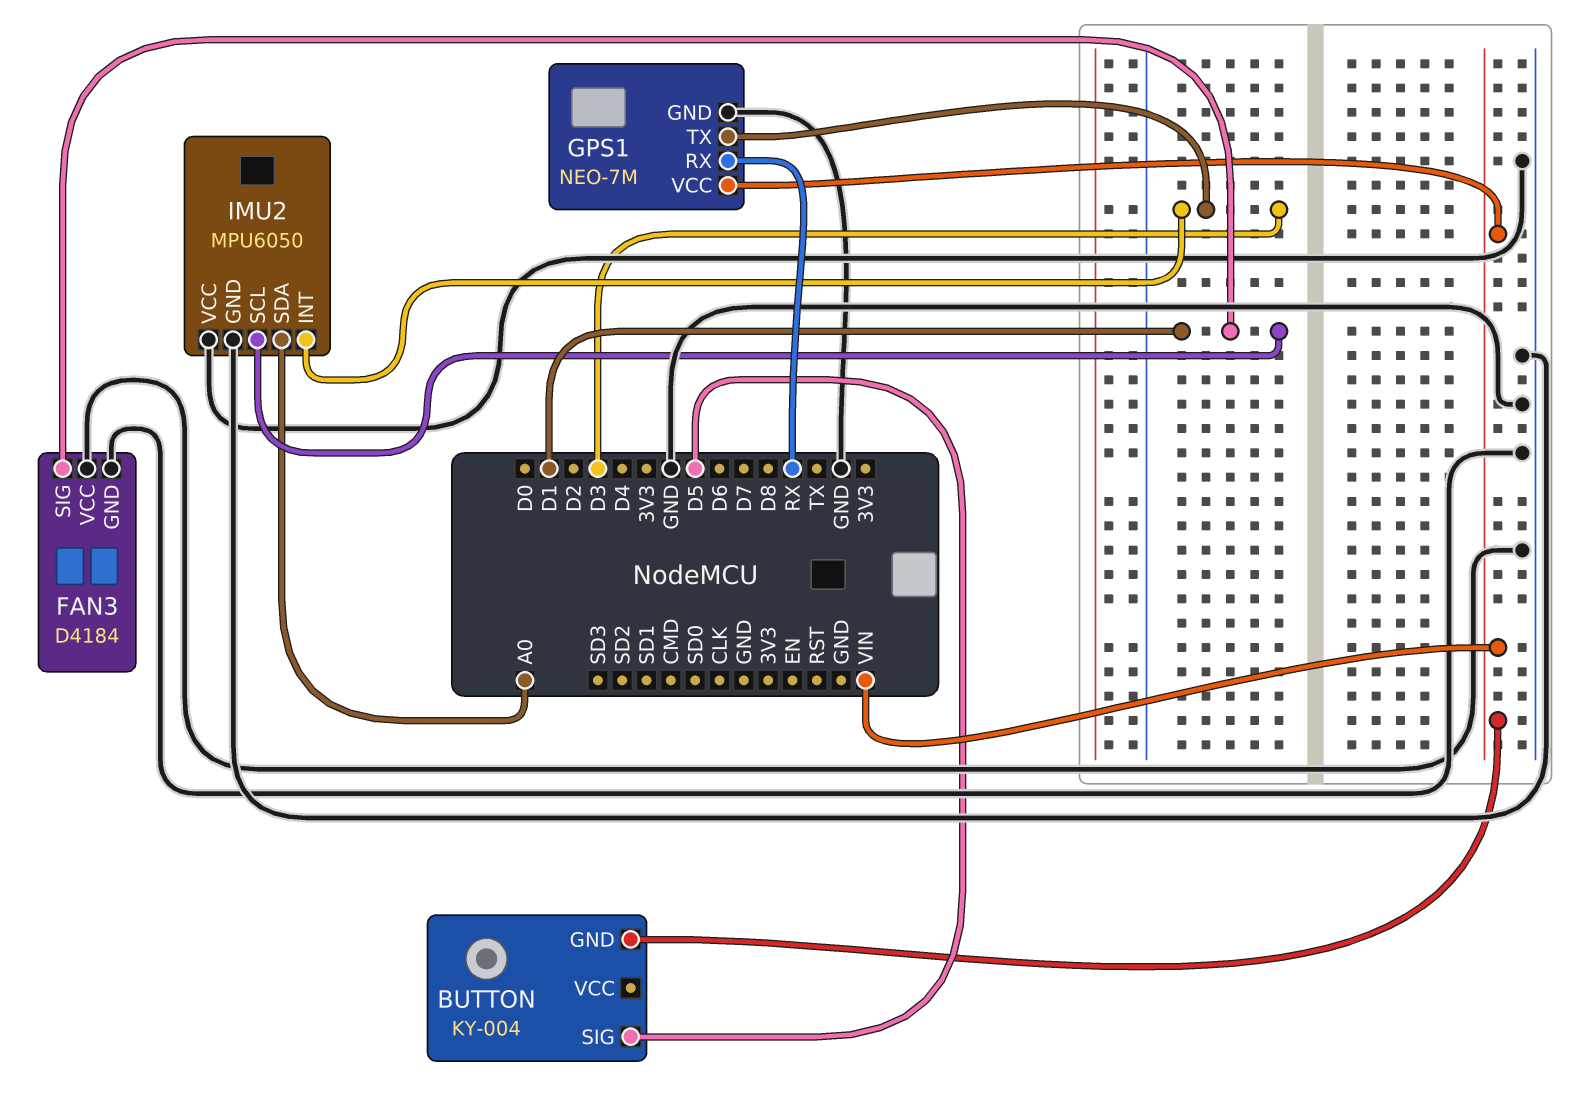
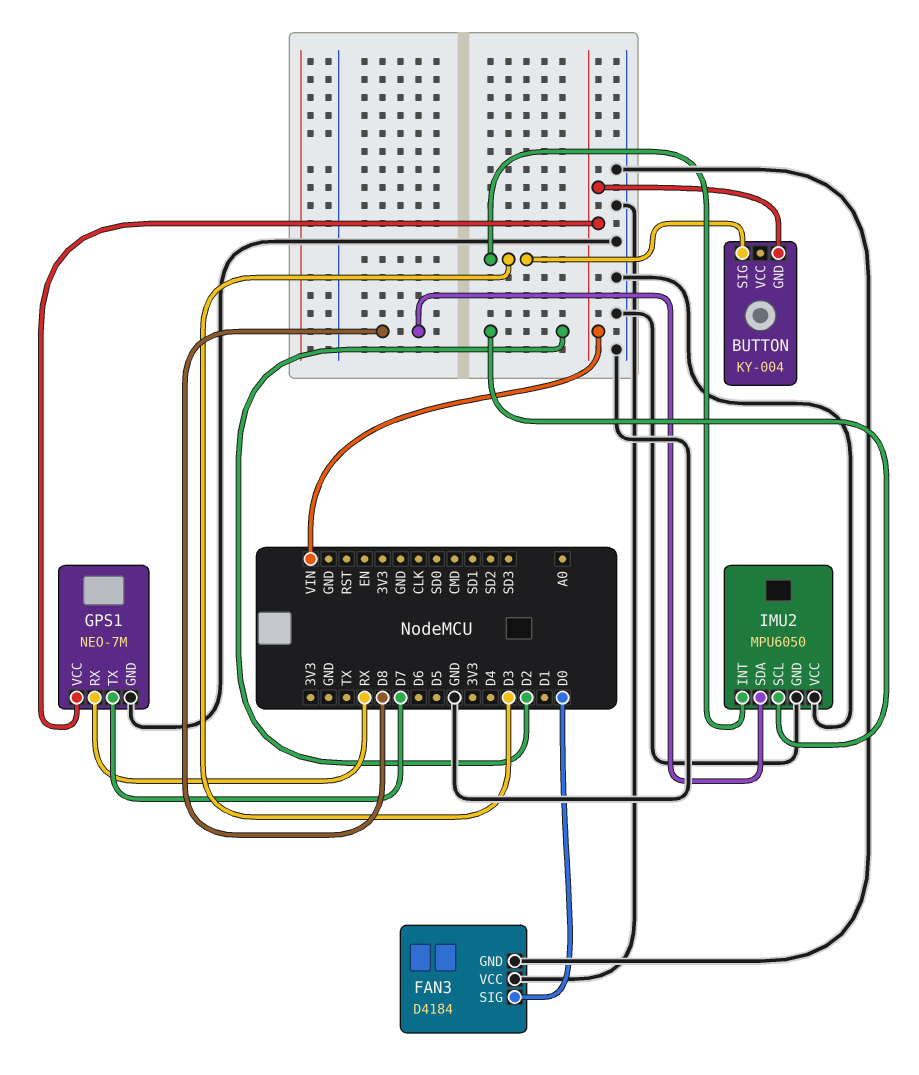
BUTTON pin SIG: D5 -> D3
FAN3 pin SIG: D1 -> D0
GPS1 pin TX: D3 -> D7
IMU2 pin SCL: D1 -> D2
IMU2 pin SDA: A0 -> D8

